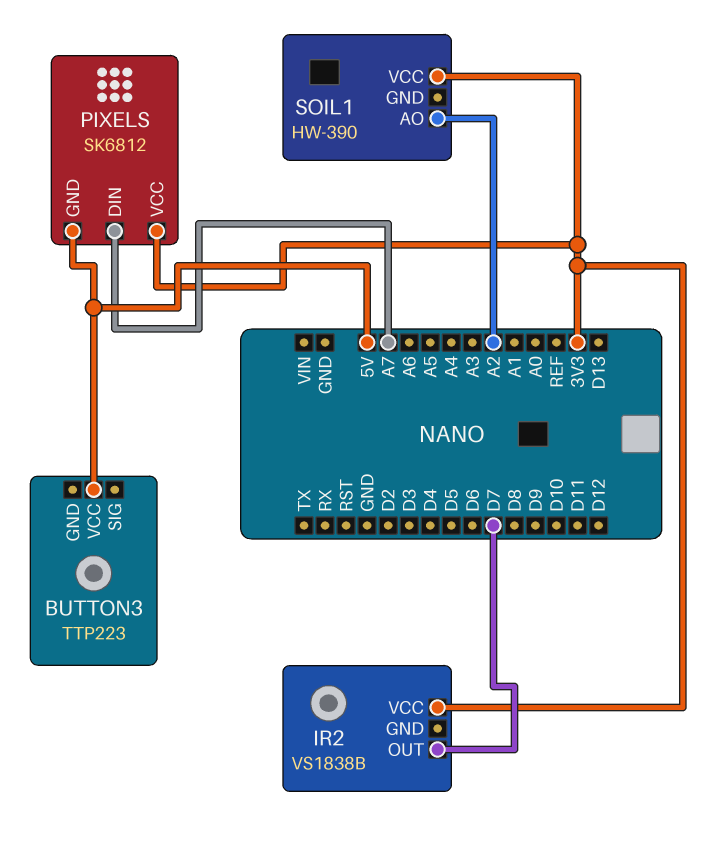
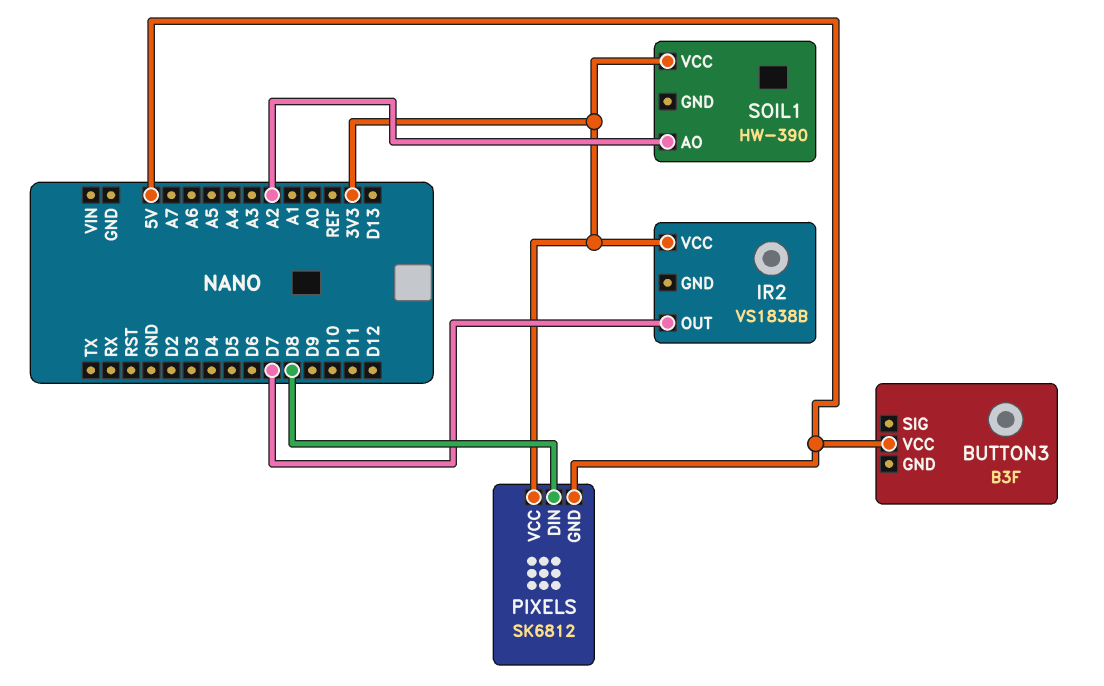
BUTTON3: TTP223 -> B3F
PIXELS pin DIN: A7 -> D8

